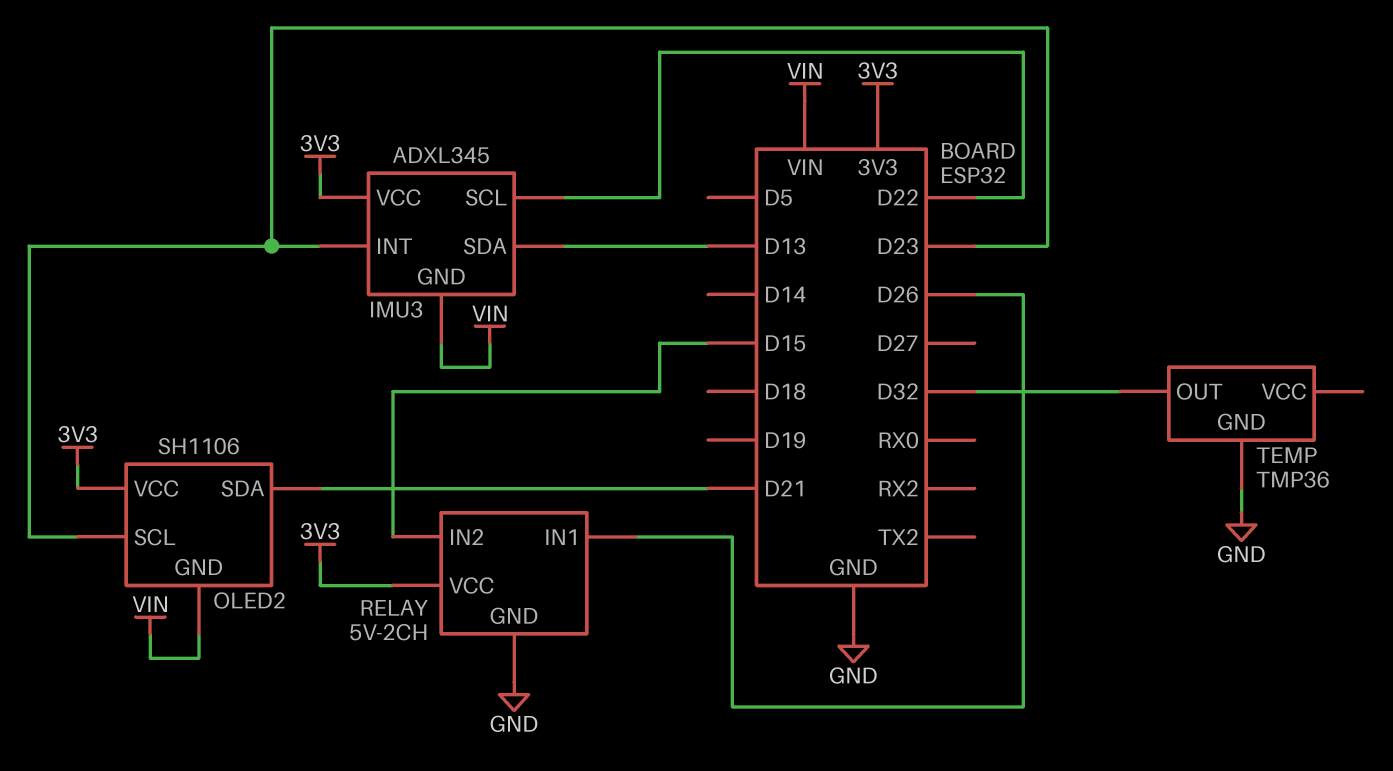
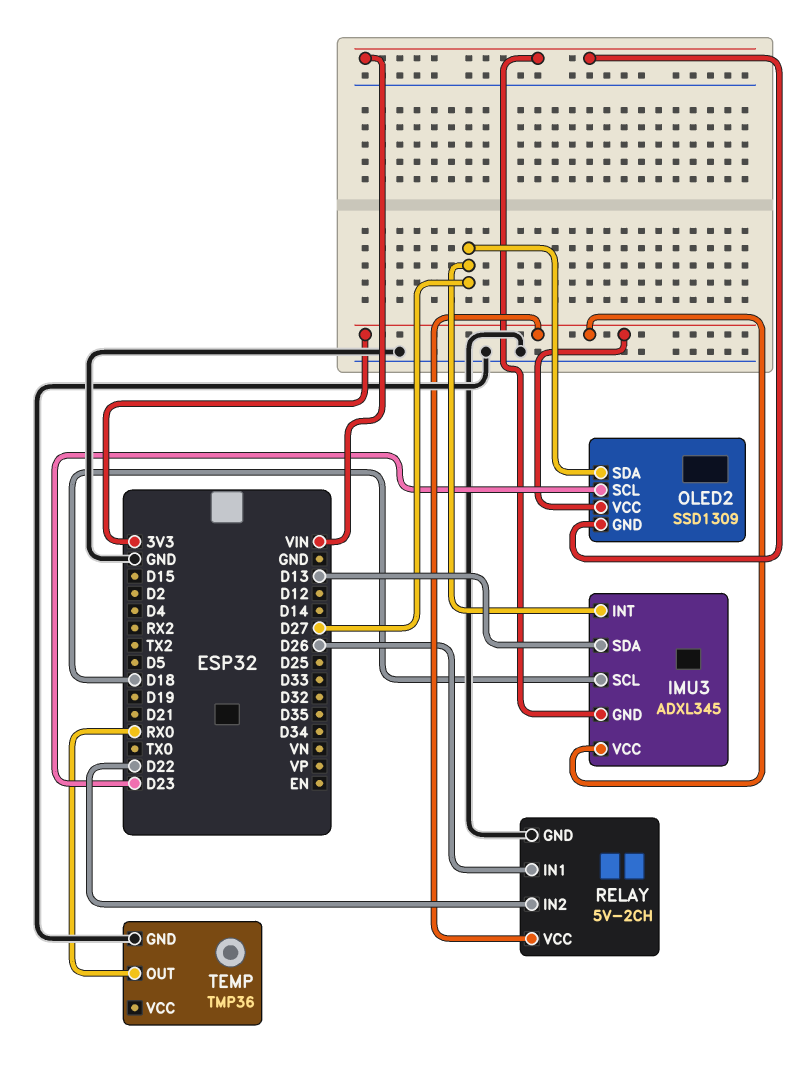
IMU3 pin INT: D23 -> D27
IMU3 pin SCL: D22 -> D18
OLED2: SH1106 -> SSD1309
OLED2 pin SDA: D21 -> D27
RELAY pin IN2: D15 -> D22
TEMP pin OUT: D32 -> RX0

